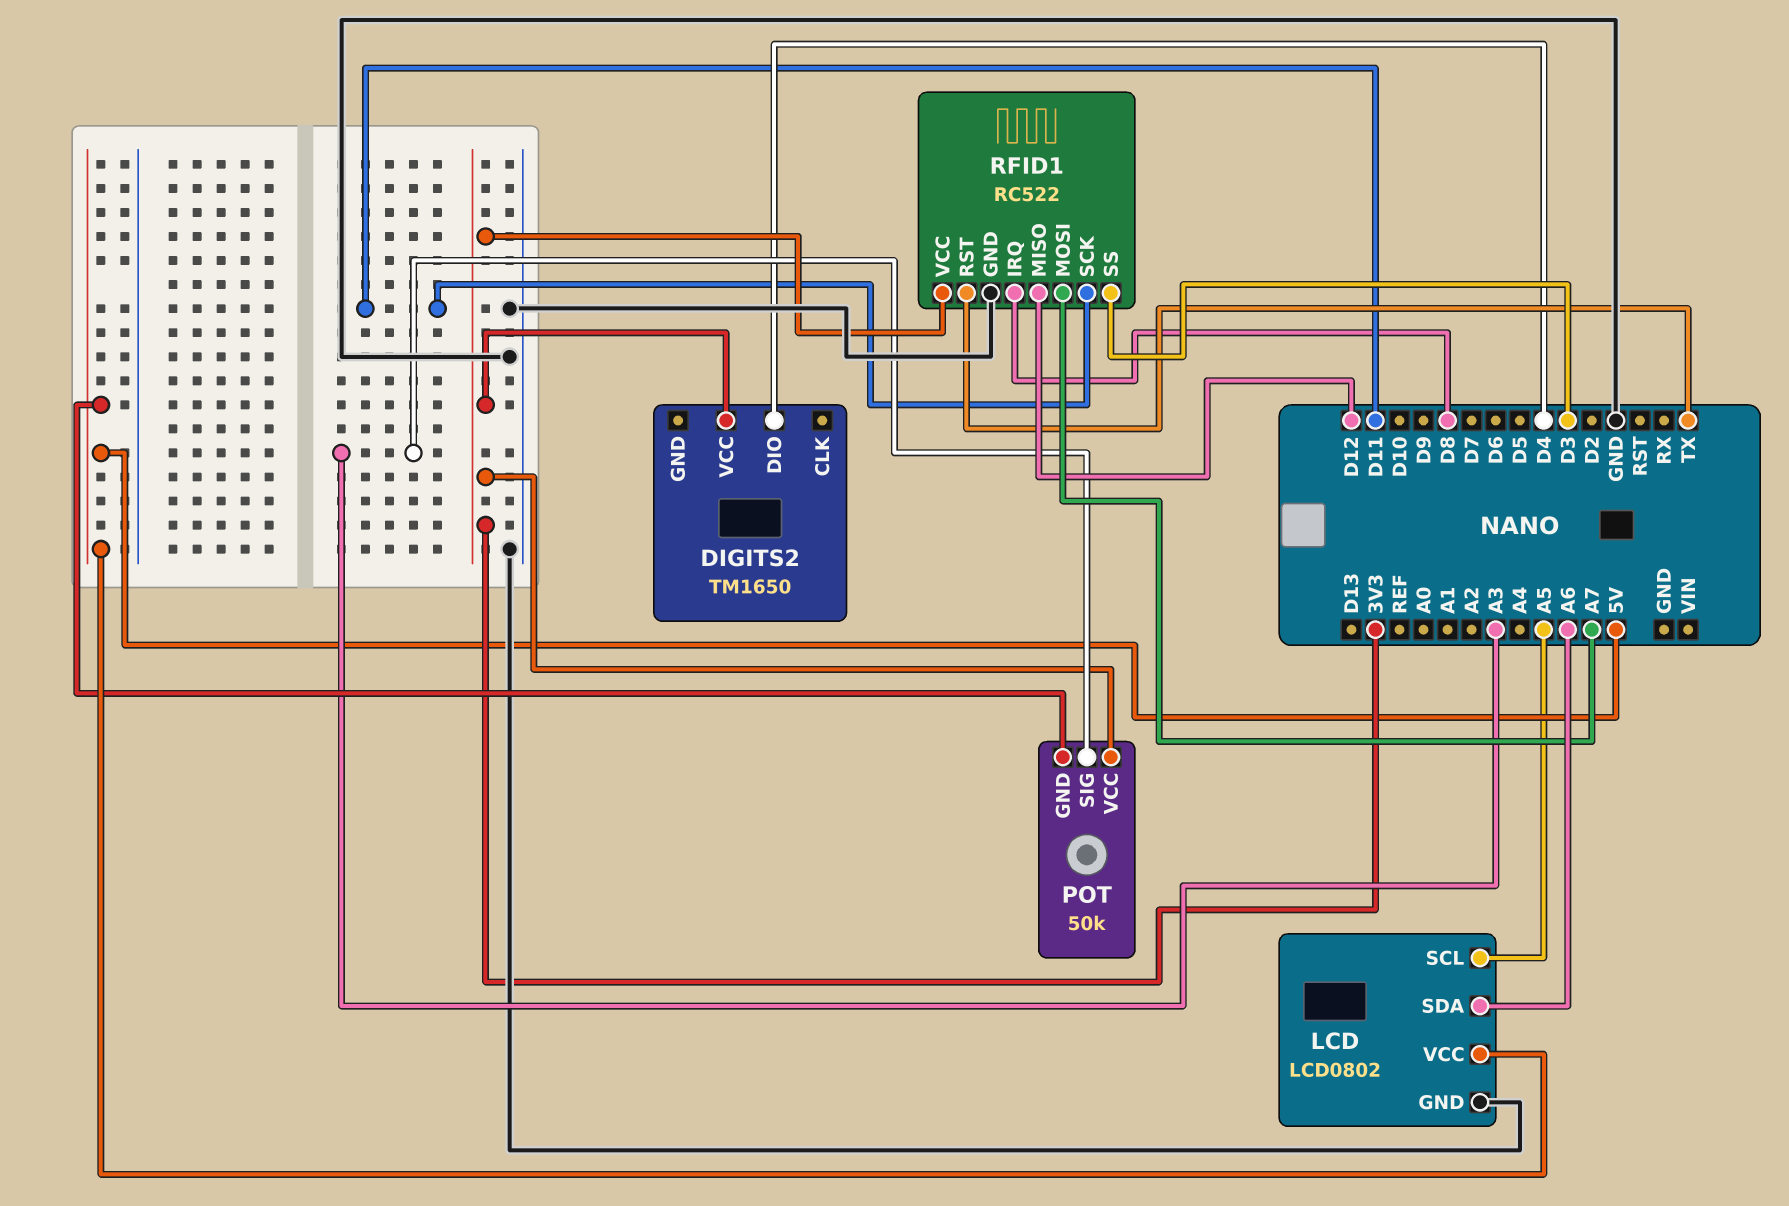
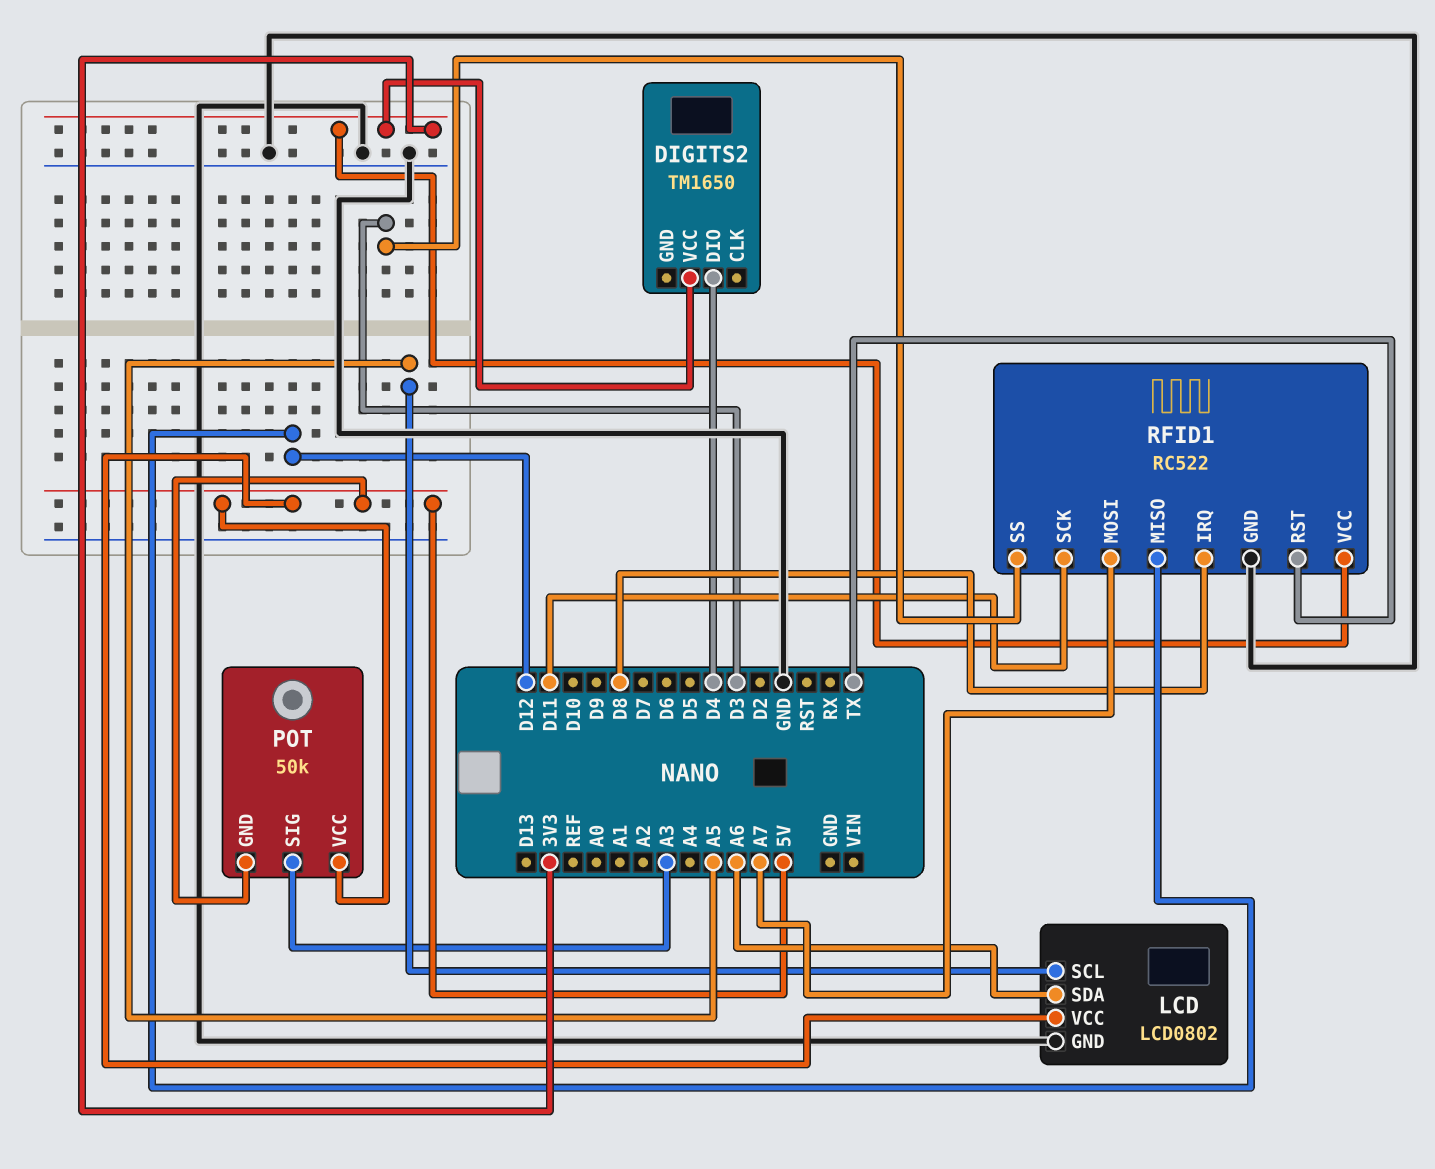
POT pin VCC: 3V3 -> 5V

